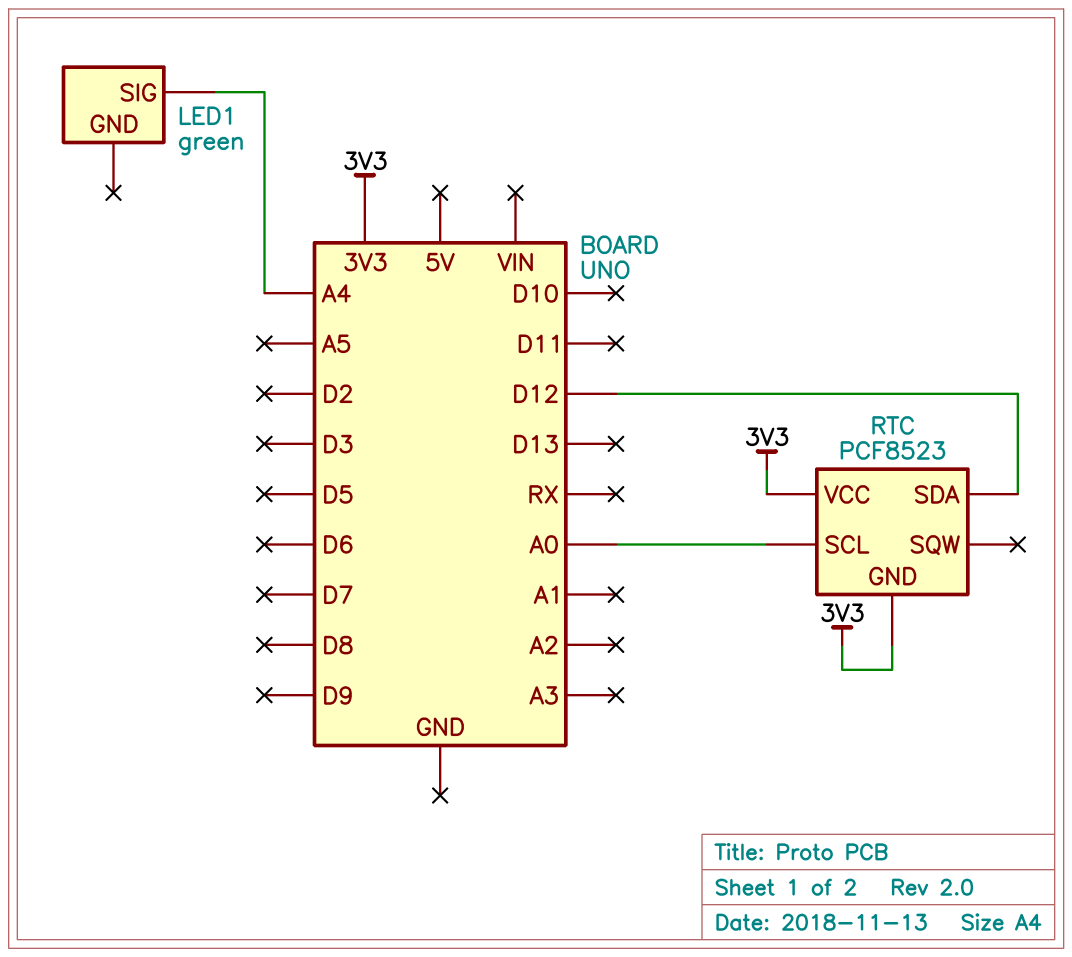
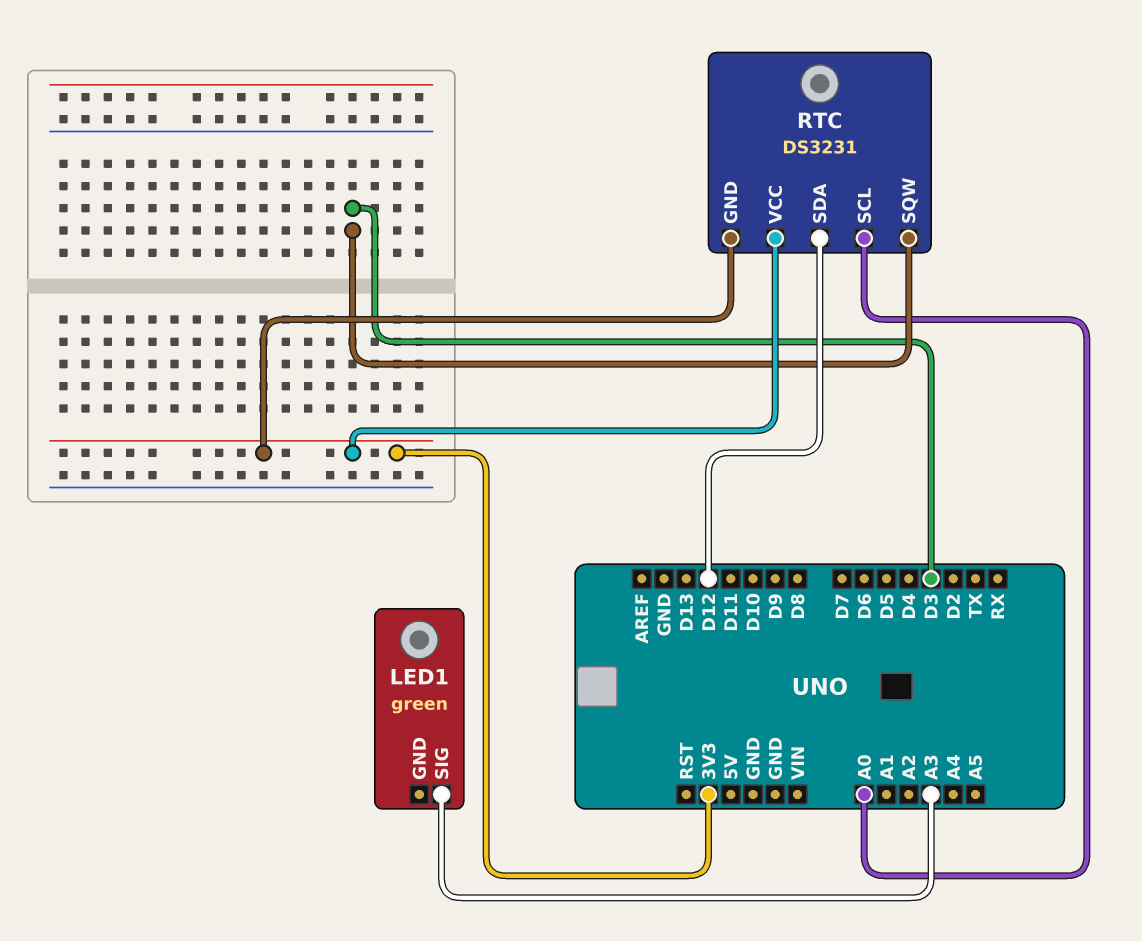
LED1 pin SIG: A4 -> A3
RTC: PCF8523 -> DS3231
RTC pin SQW: none -> D3

